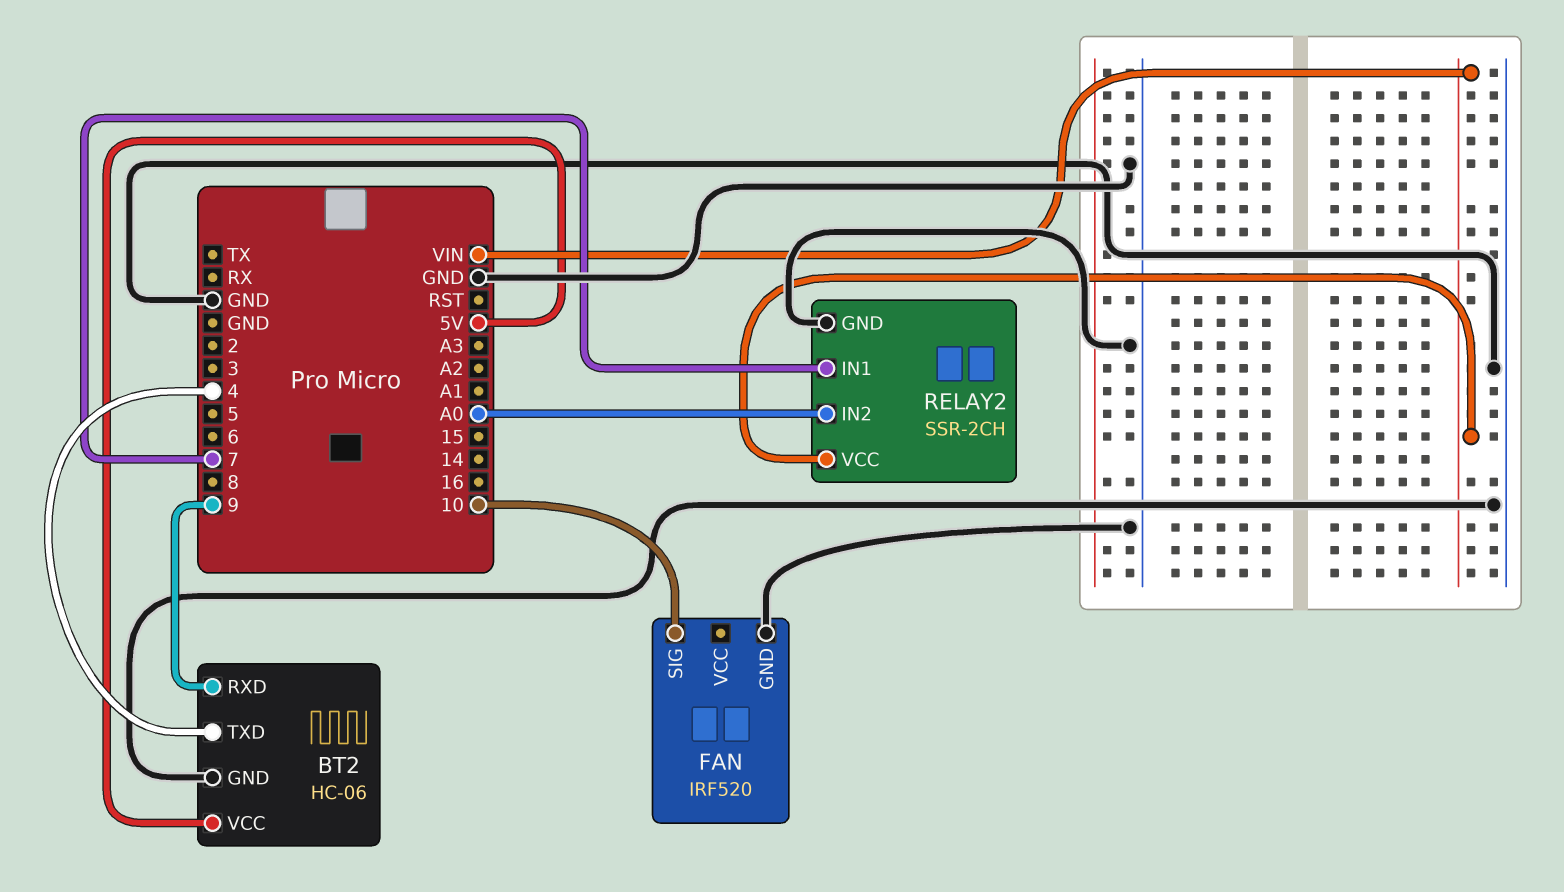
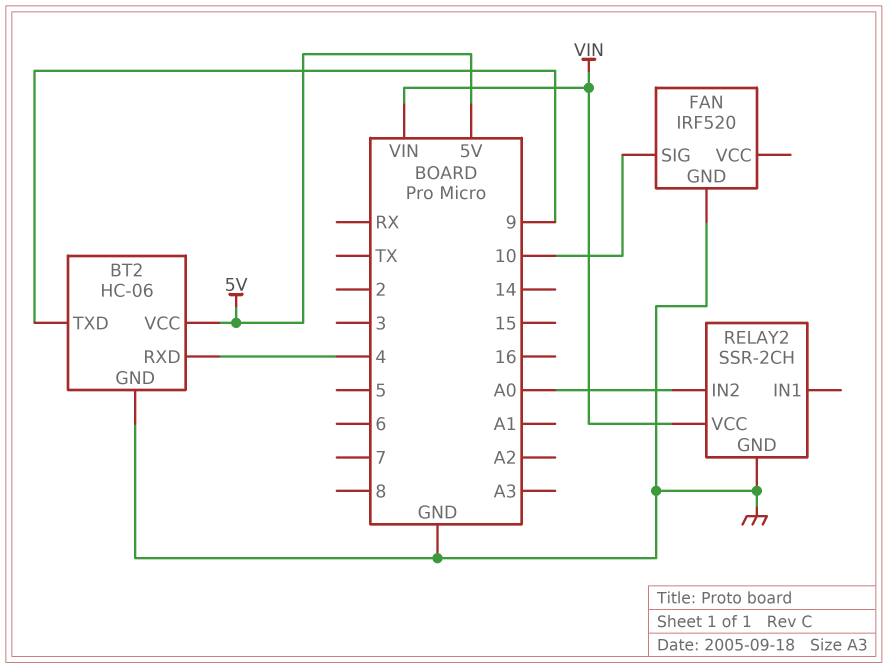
BT2 pin RXD: 9 -> 4
BT2 pin TXD: 4 -> 9
RELAY2 pin IN1: 7 -> none

